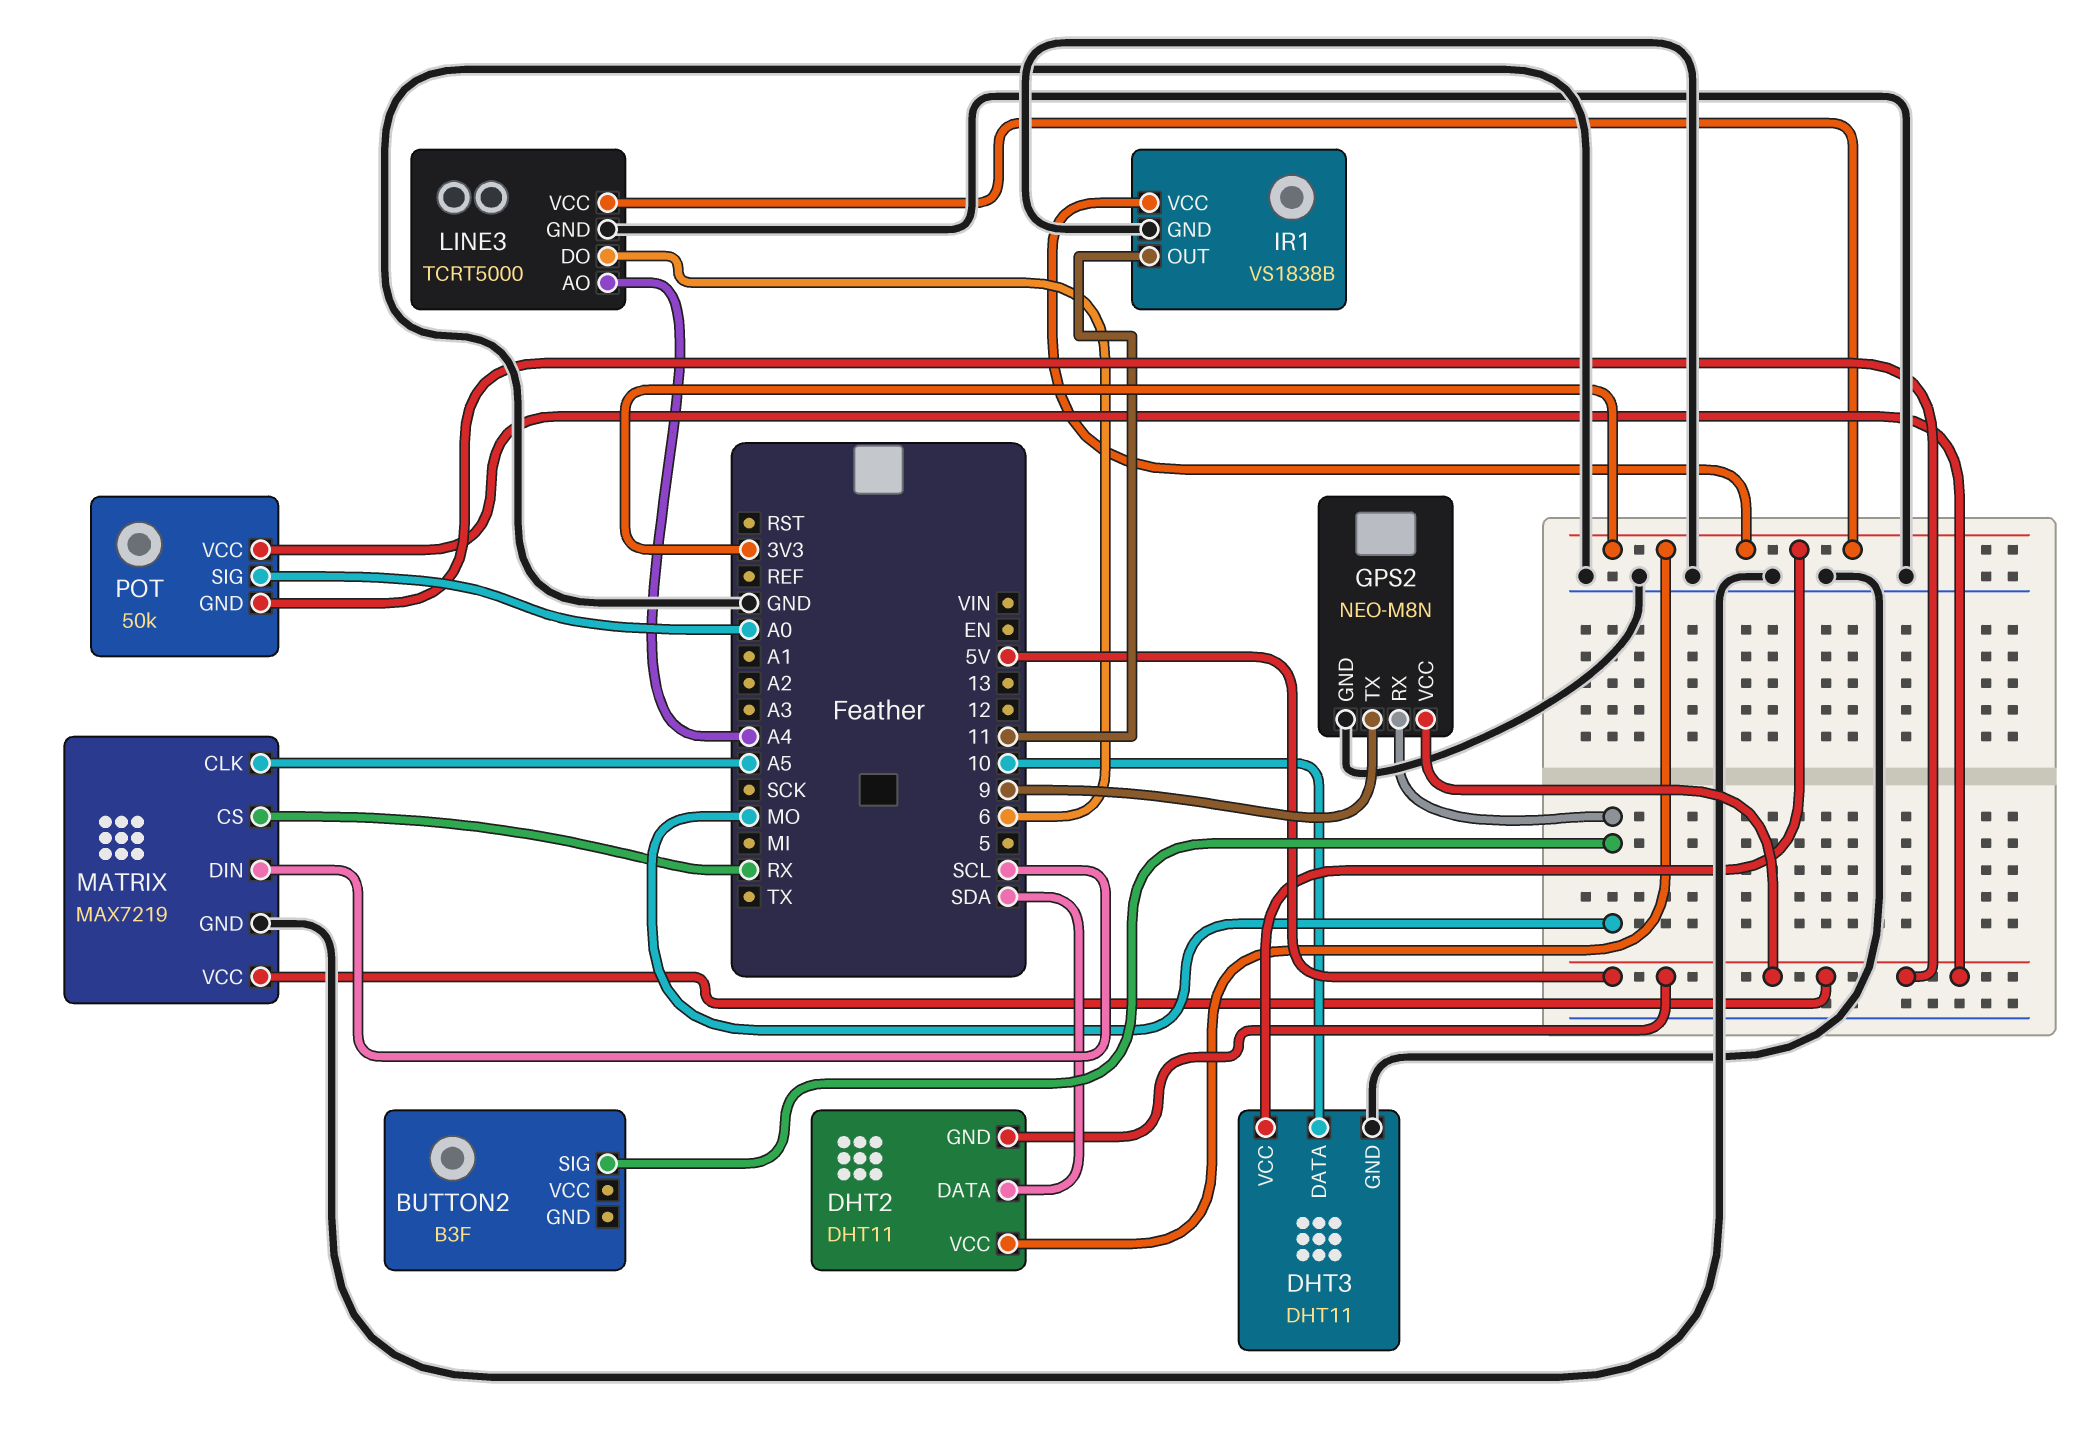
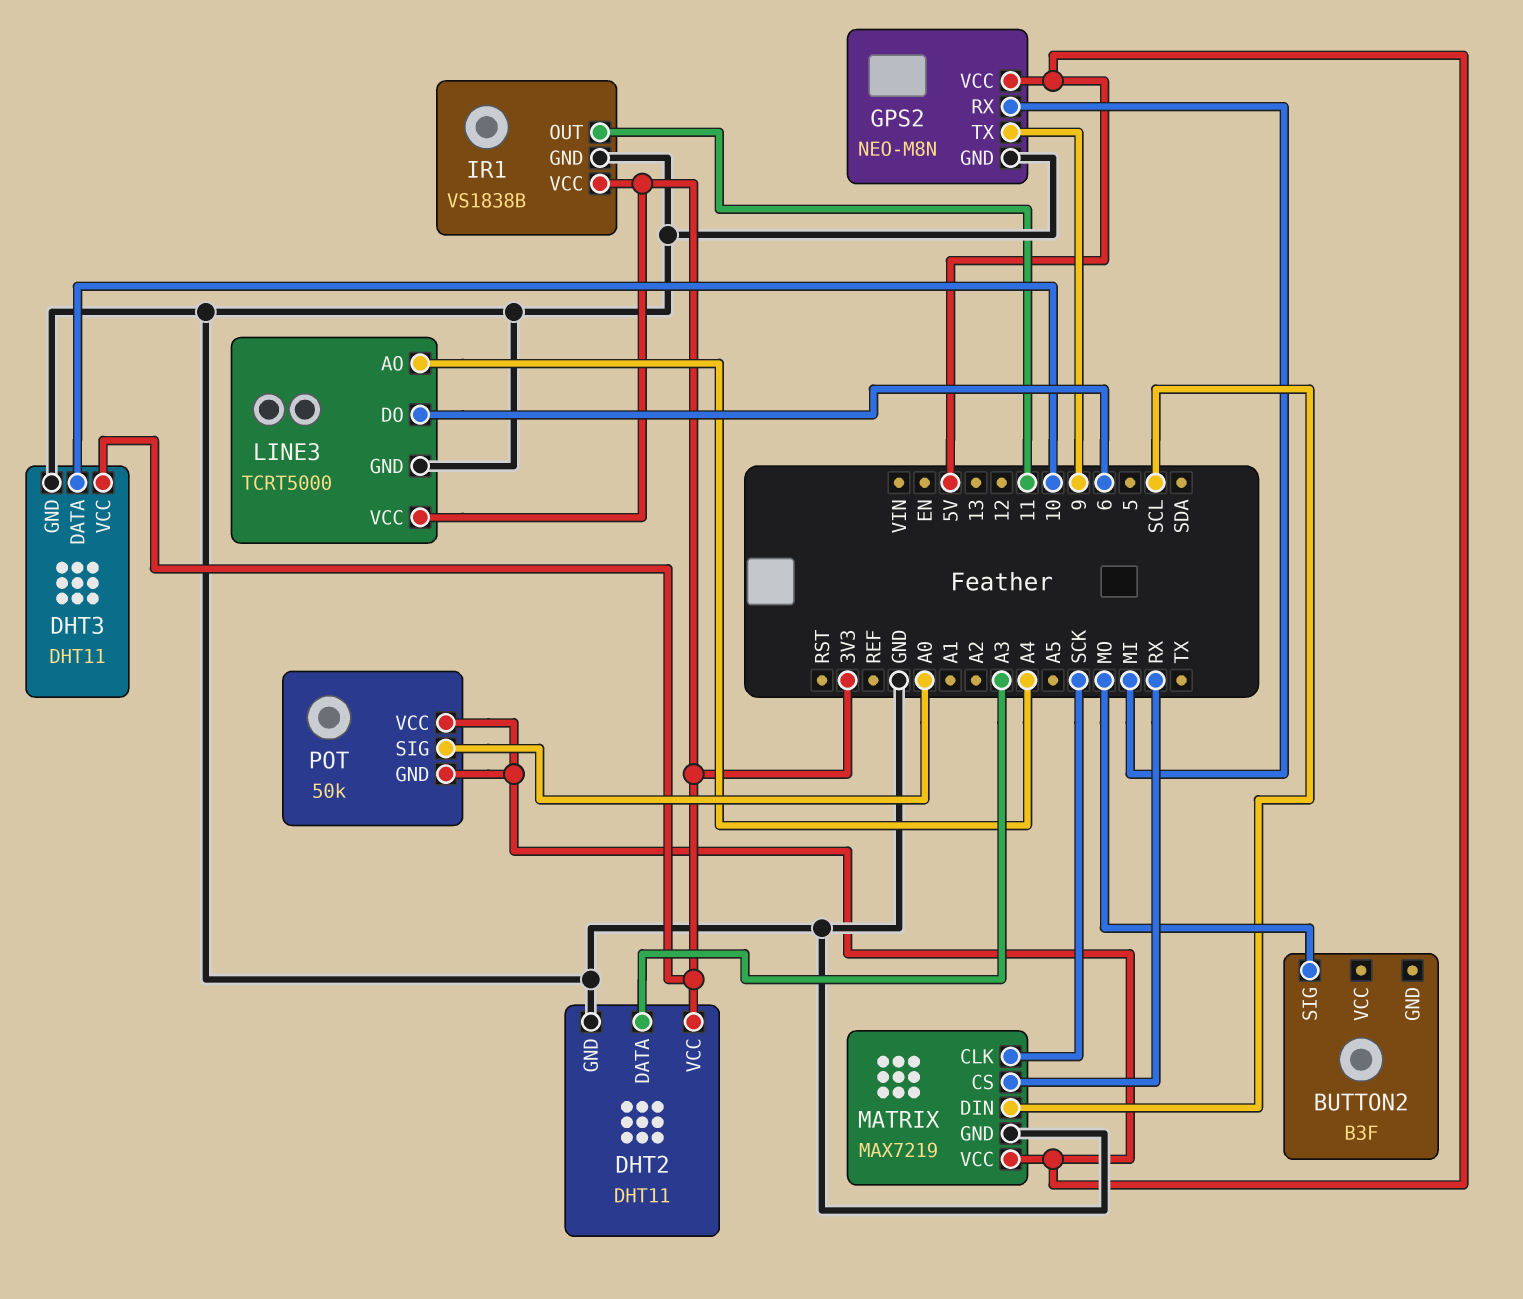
DHT2 pin DATA: SDA -> A3
DHT2 pin GND: 5V -> GND
GPS2 pin RX: MO -> MI
MATRIX pin CLK: A5 -> SCK

